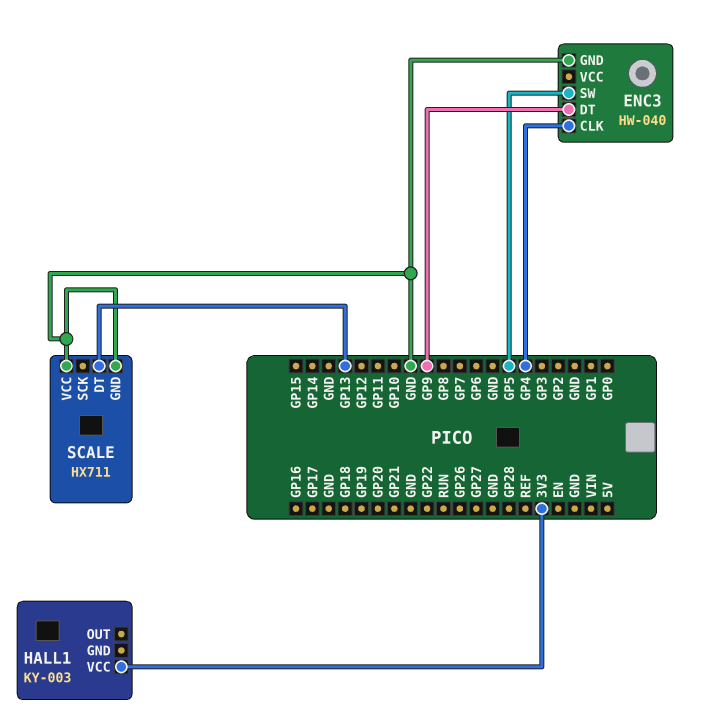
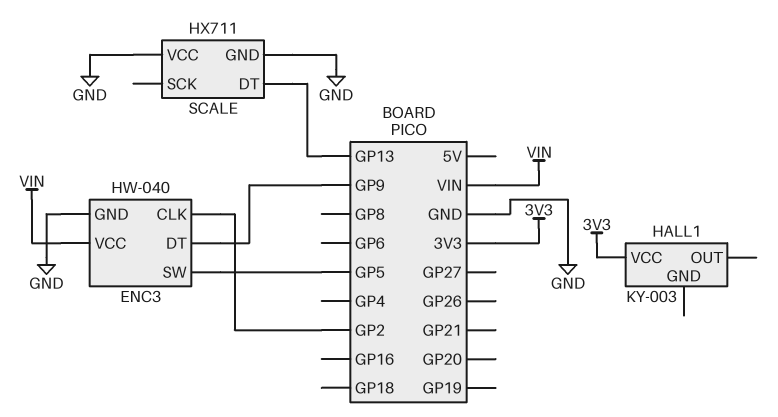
ENC3 pin CLK: GP4 -> GP2
ENC3 pin VCC: none -> VIN

